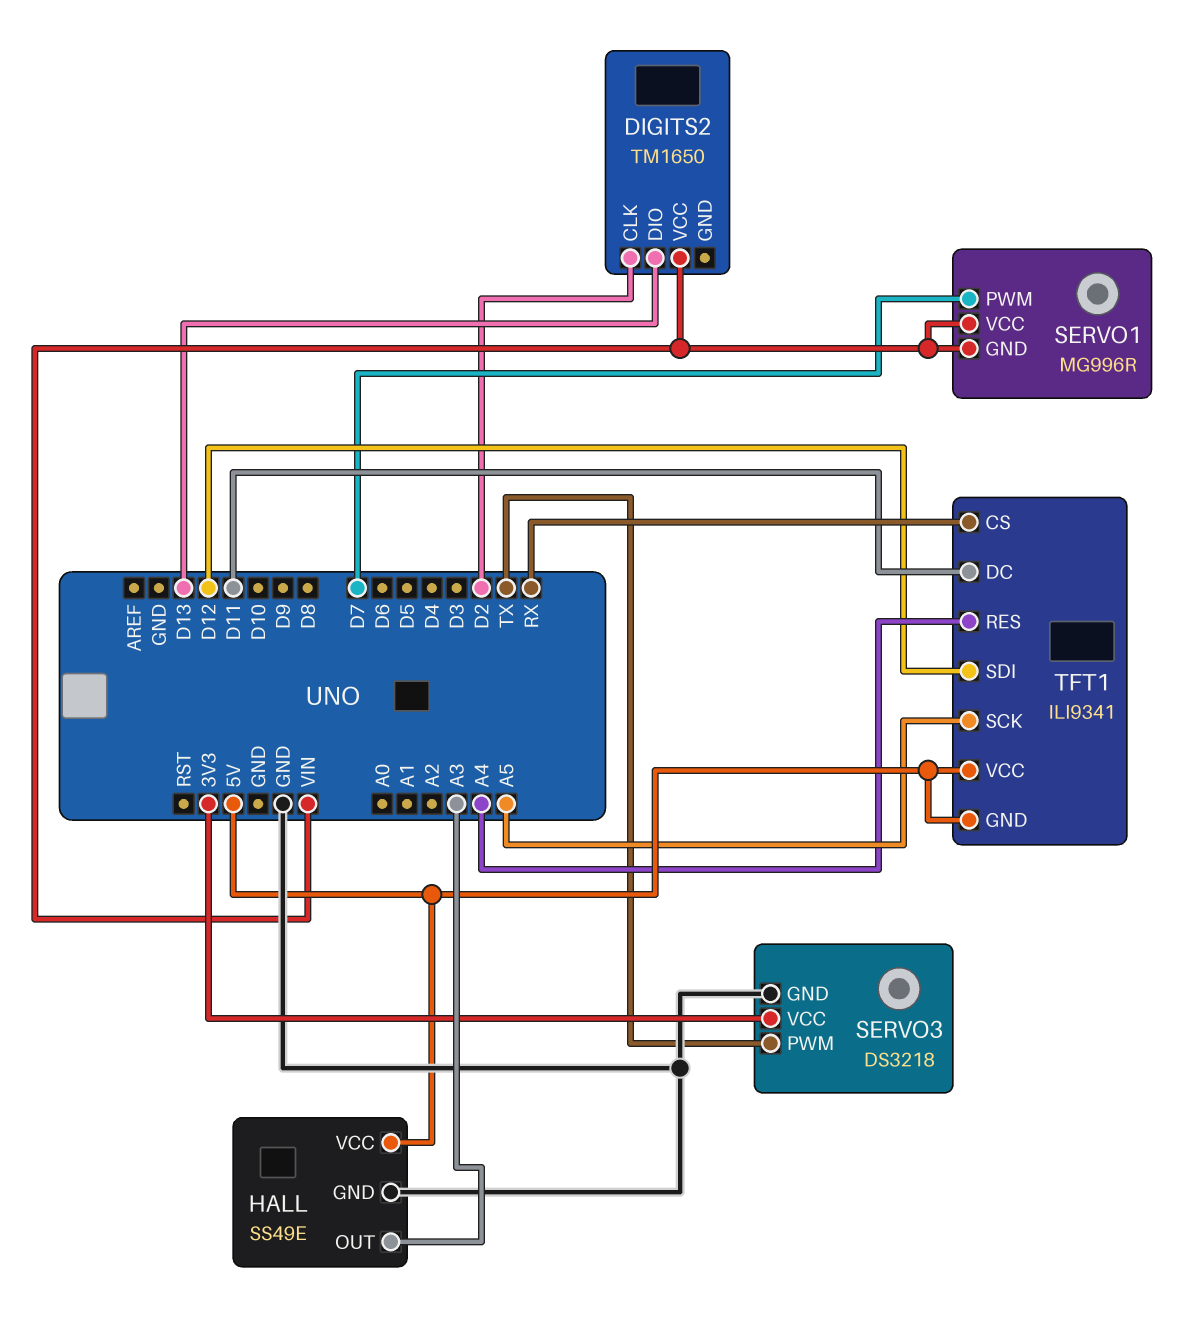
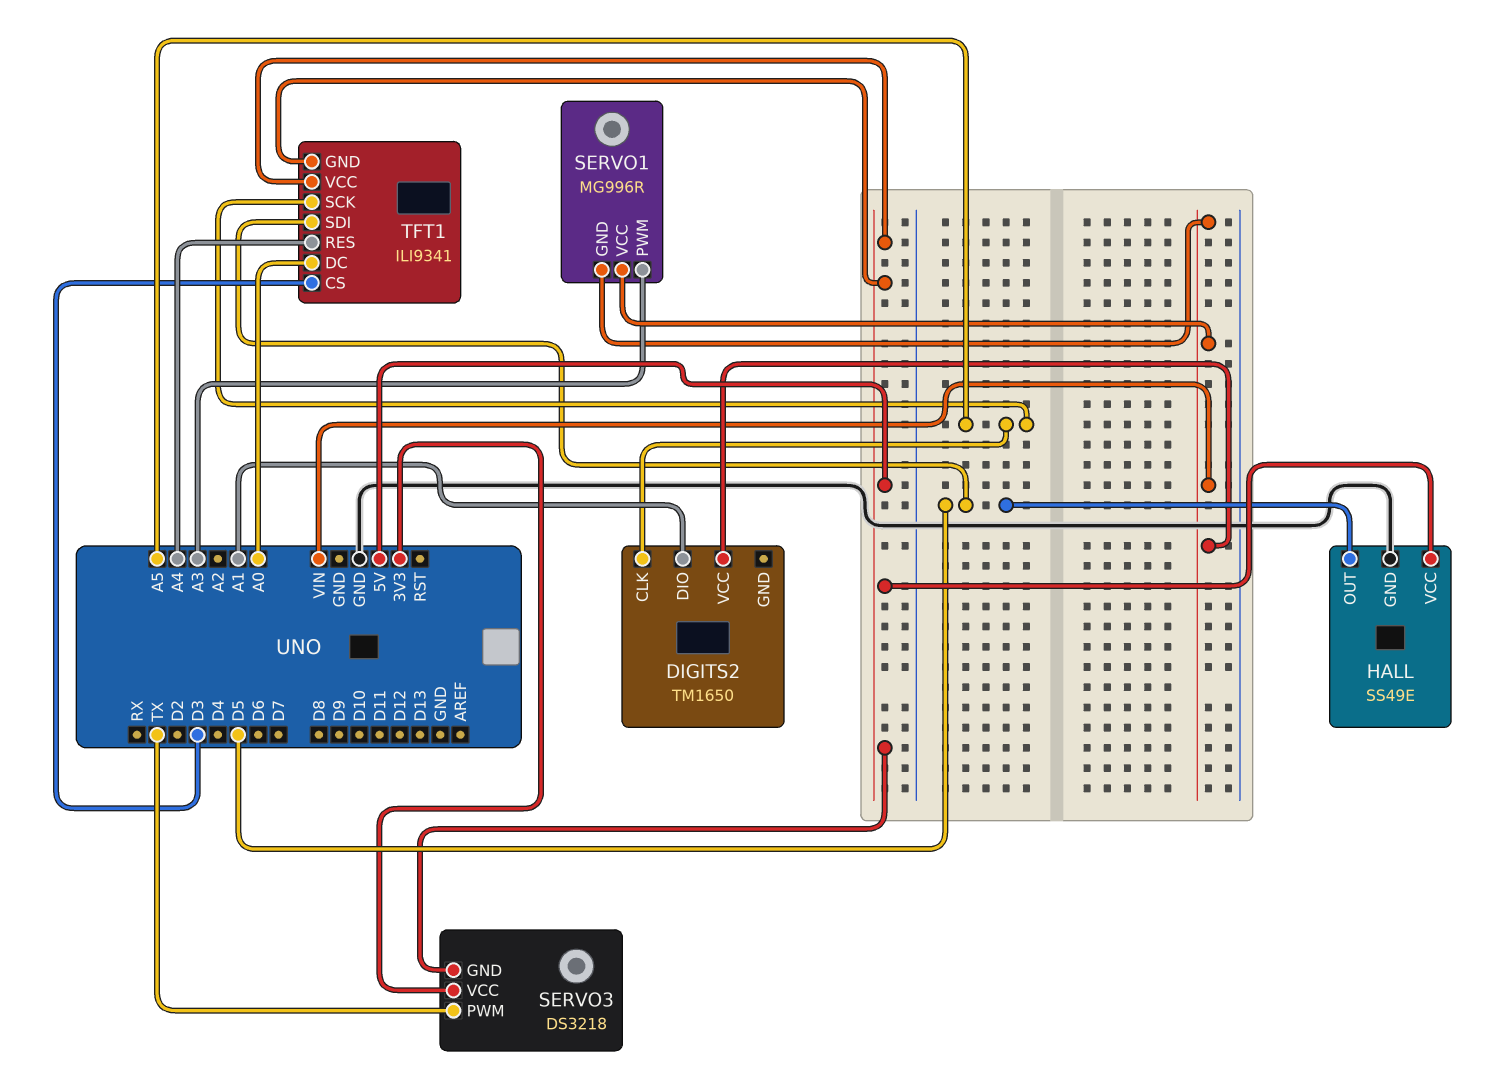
DIGITS2 pin CLK: D2 -> A5
DIGITS2 pin DIO: D13 -> A1
HALL pin OUT: A3 -> D5
SERVO1 pin PWM: D7 -> A3
SERVO3 pin GND: GND -> 5V
TFT1 pin CS: RX -> D3
TFT1 pin DC: D11 -> A0
TFT1 pin SDI: D12 -> D5

